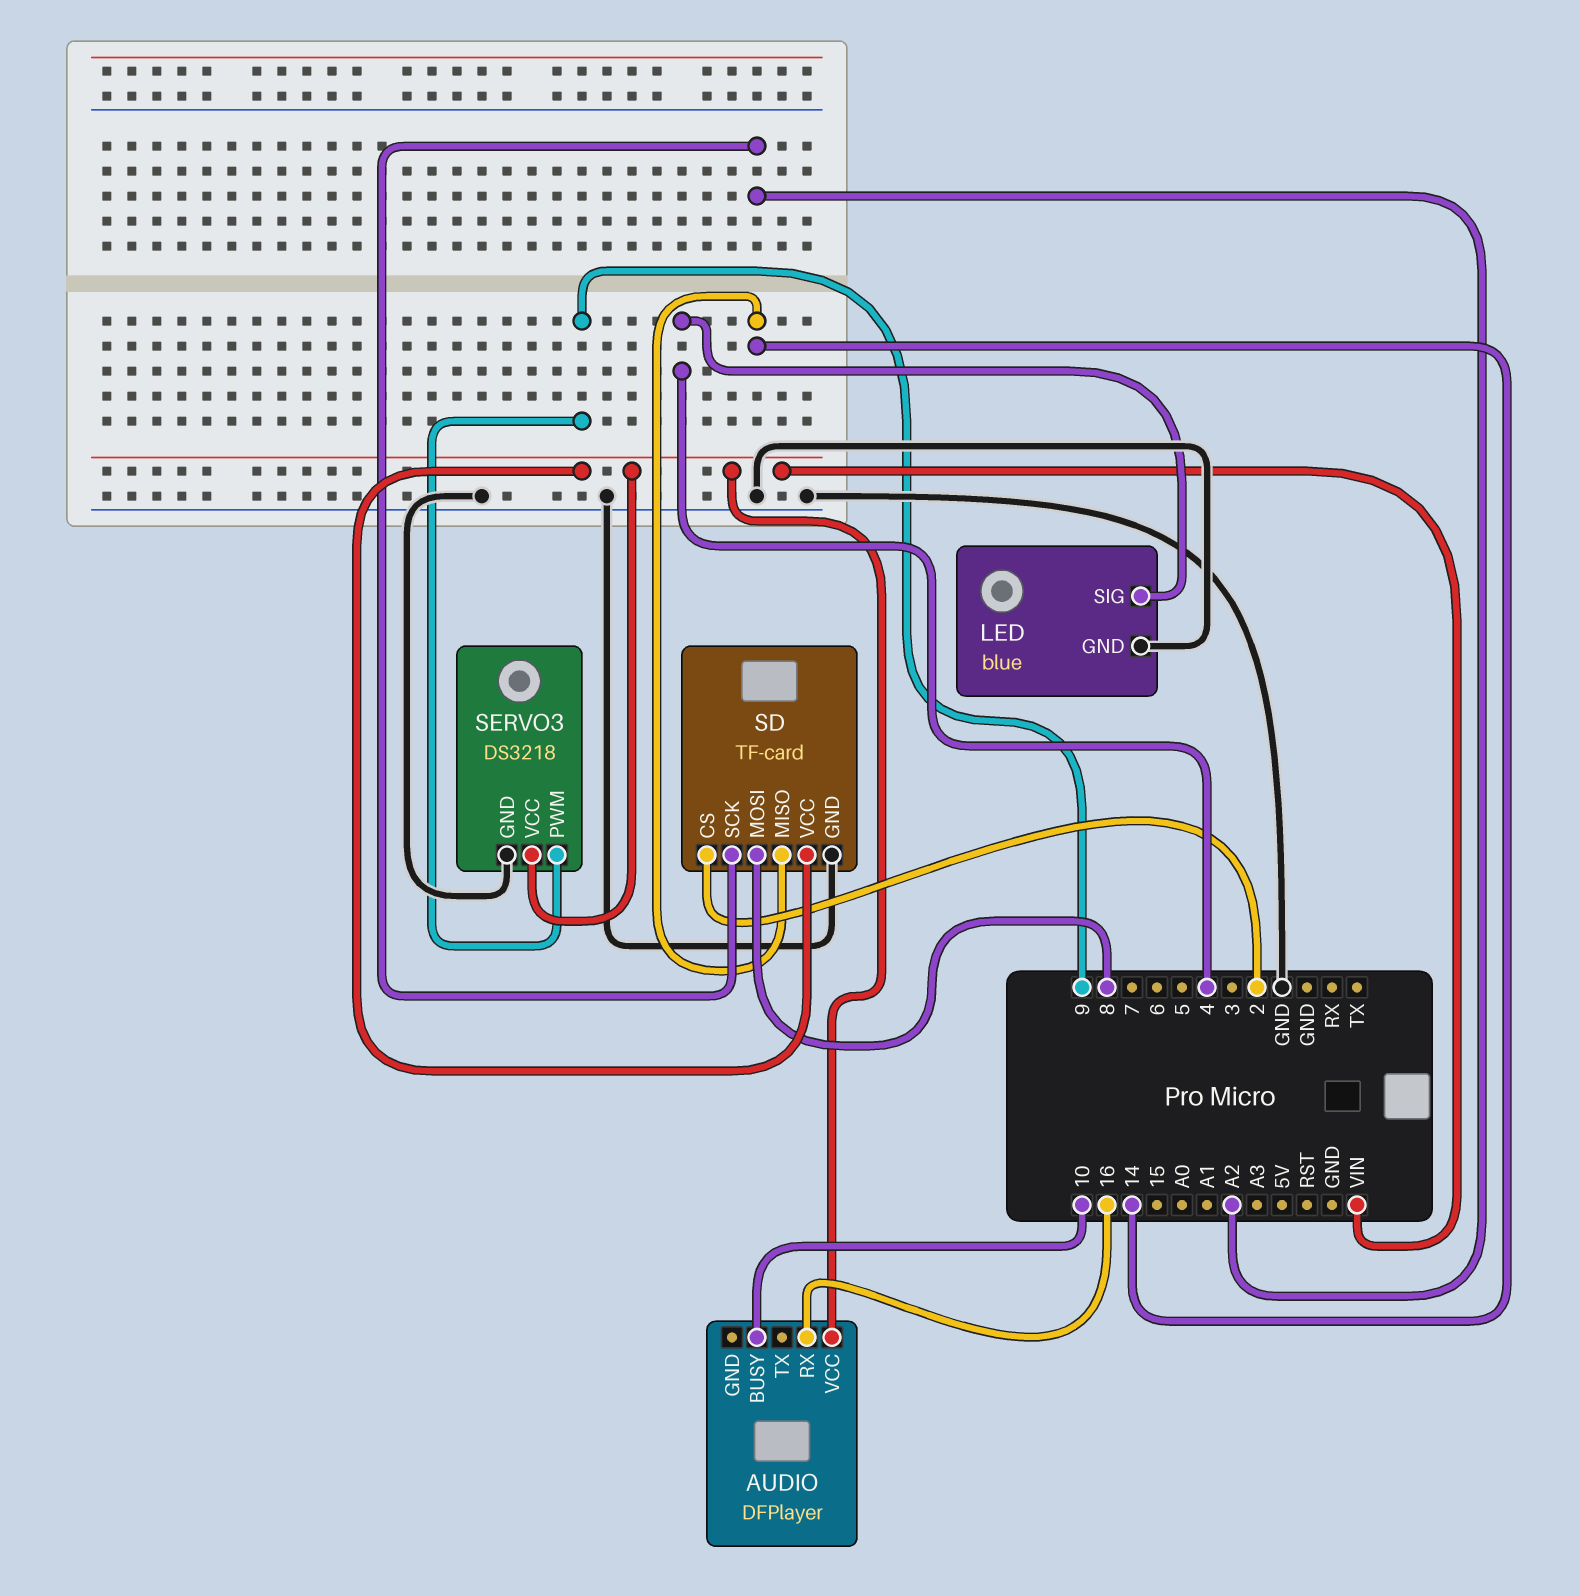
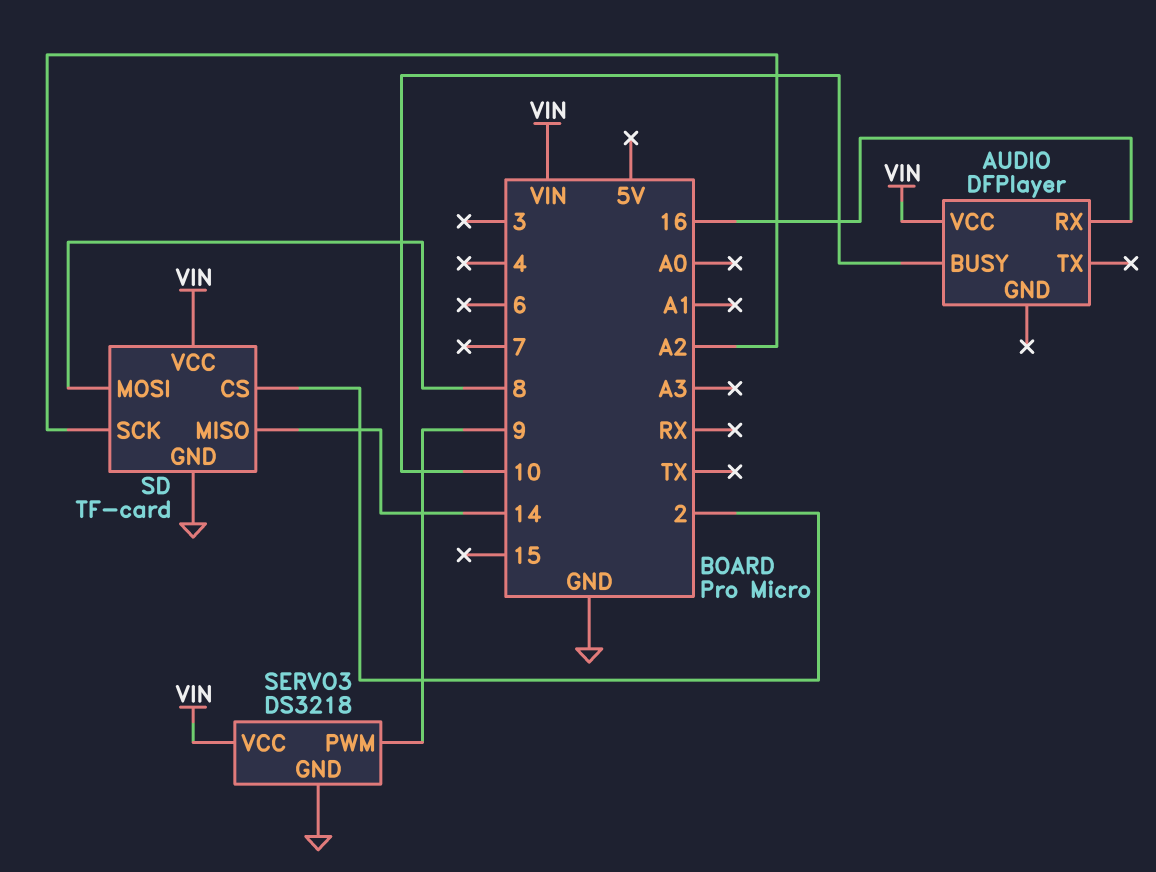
LED: blue -> none
LED pin GND: GND -> none
LED pin SIG: 4 -> none

